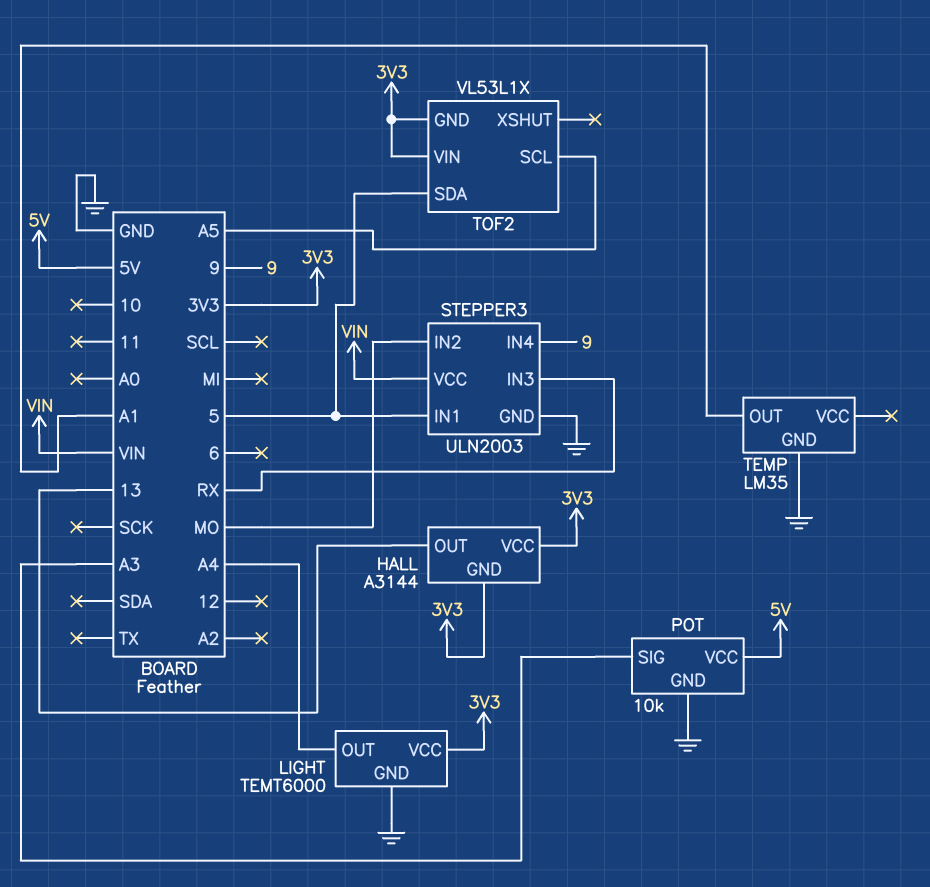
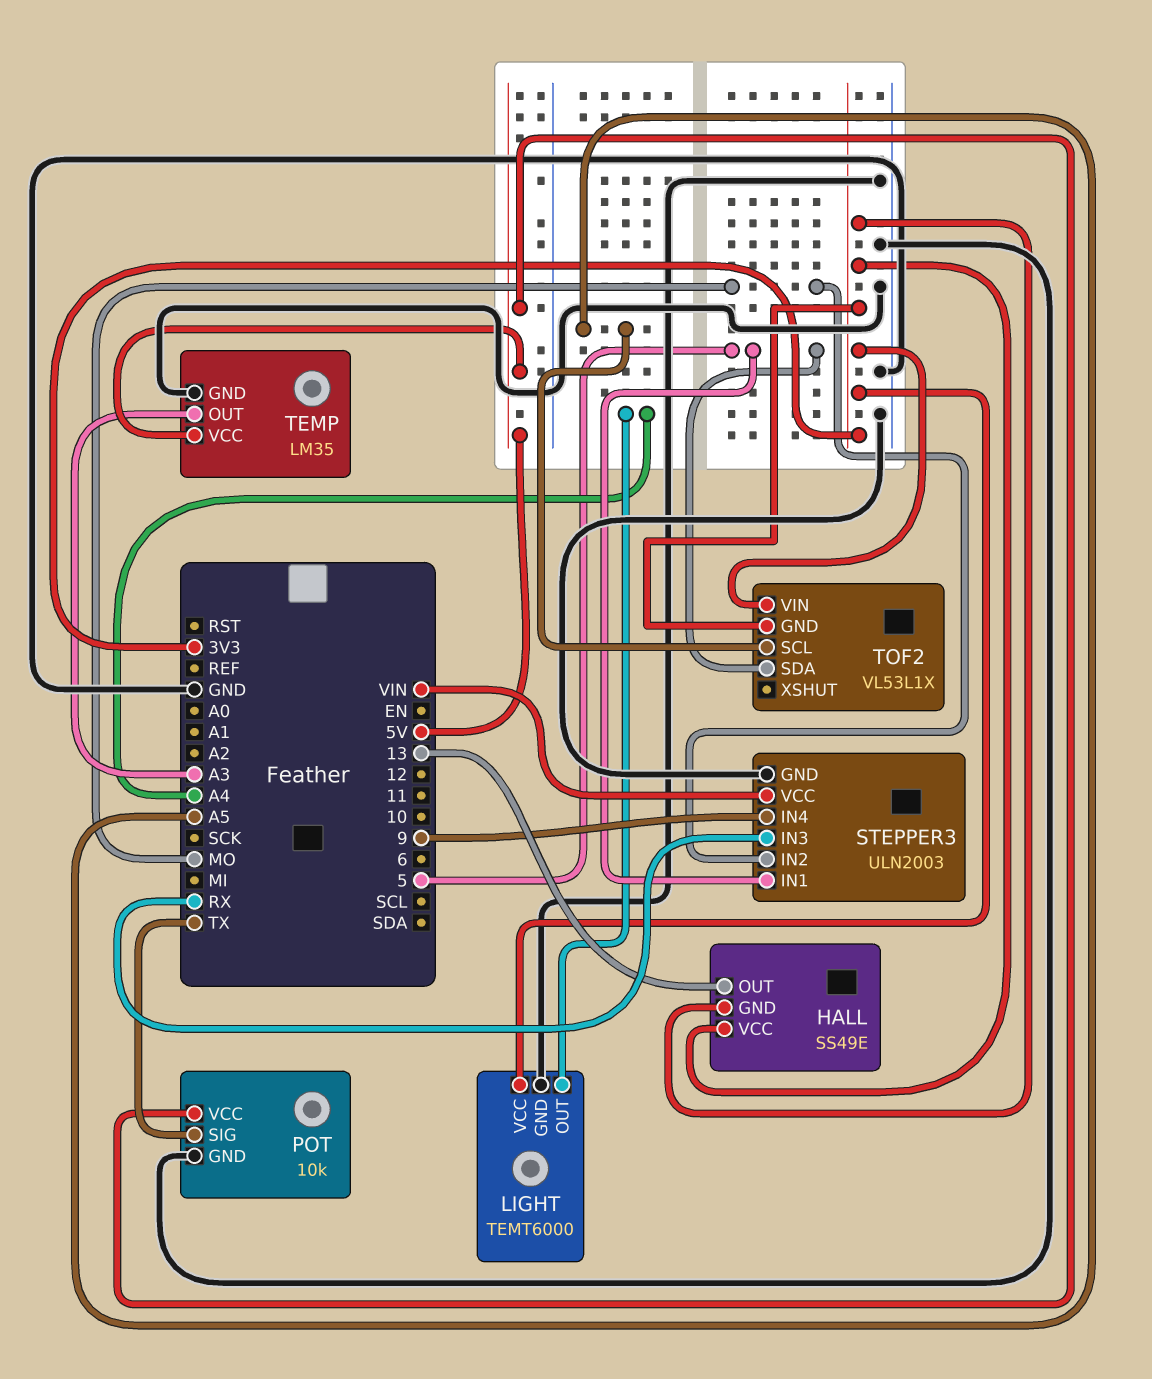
HALL: A3144 -> SS49E
POT pin SIG: A3 -> TX
TEMP pin OUT: A1 -> A3
TEMP pin VCC: none -> 5V

